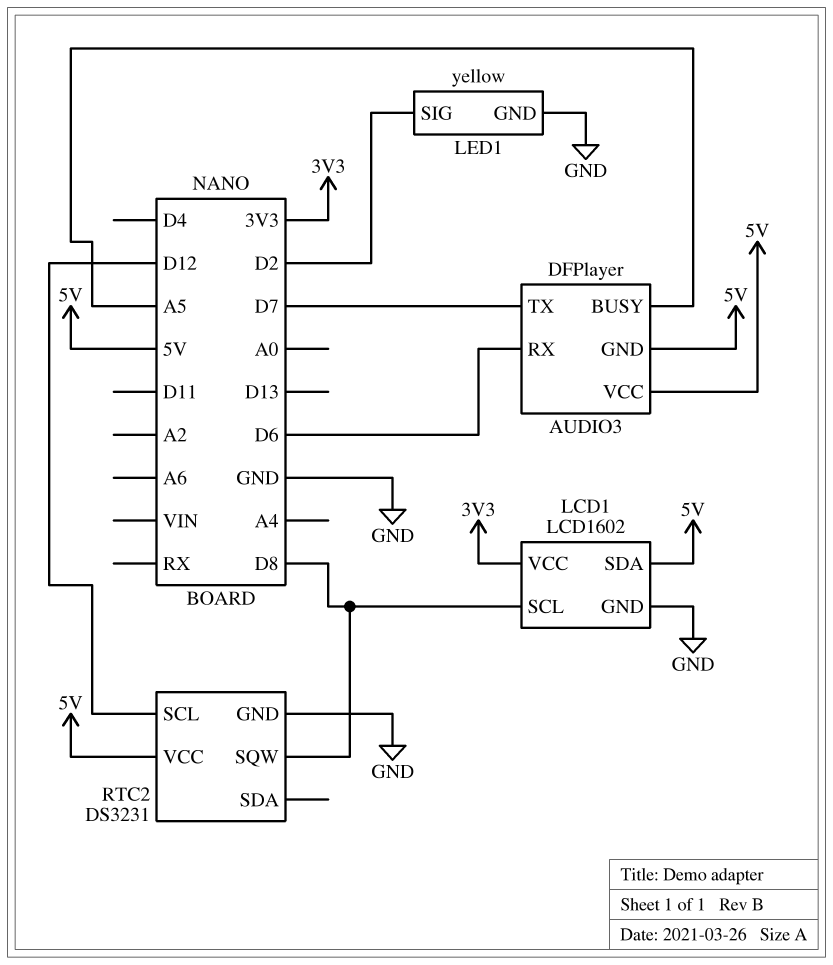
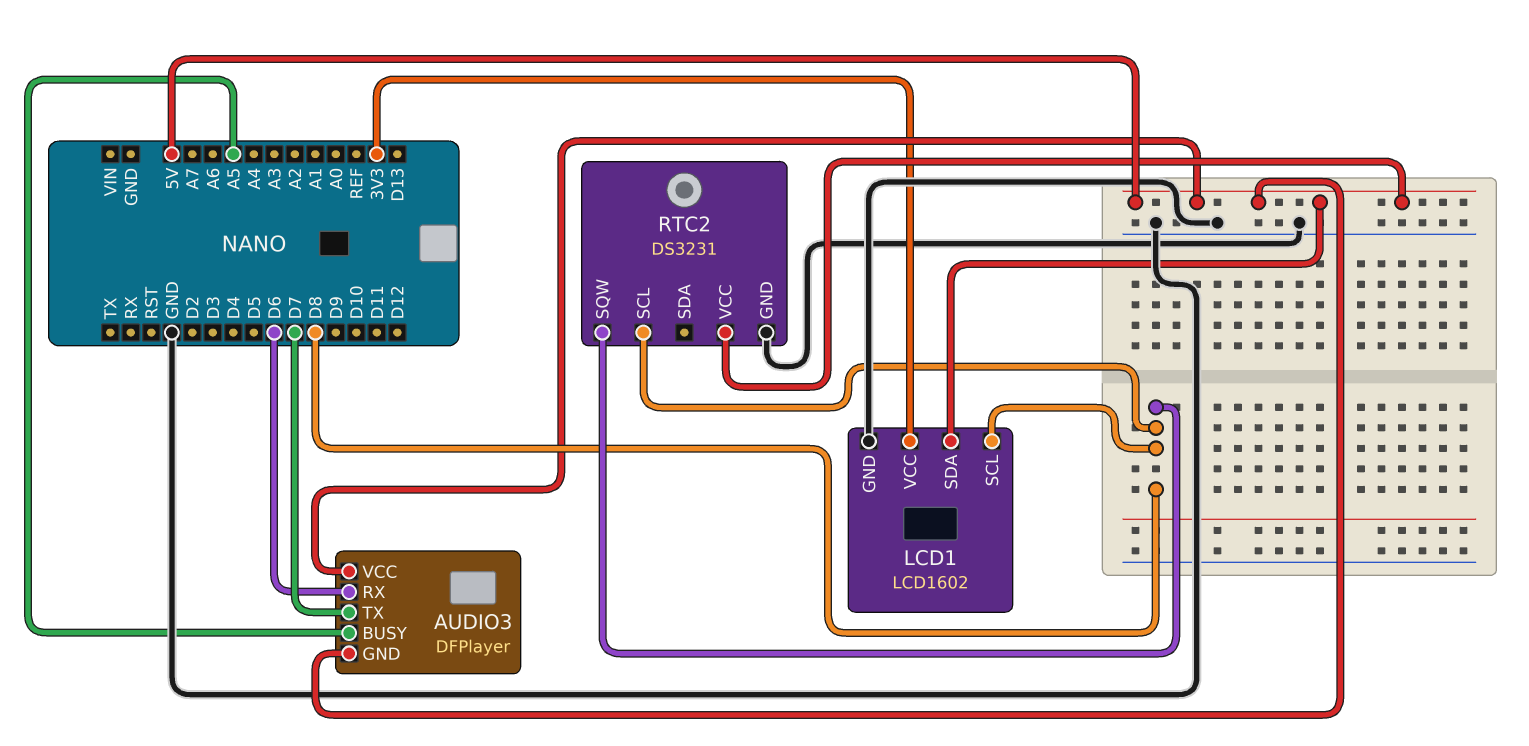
LED1: yellow -> none
LED1 pin GND: GND -> none
LED1 pin SIG: D2 -> none
RTC2 pin SCL: D12 -> D8

